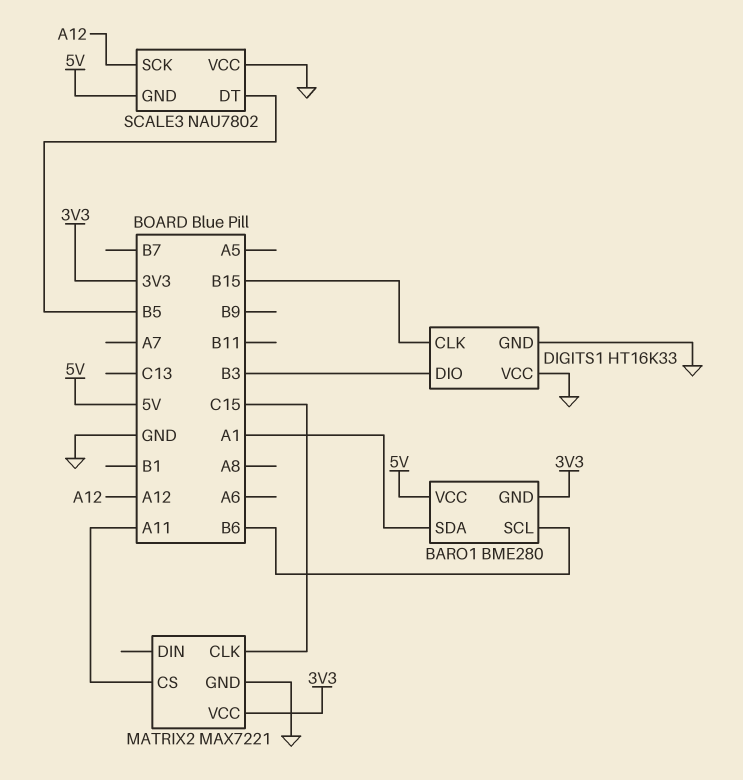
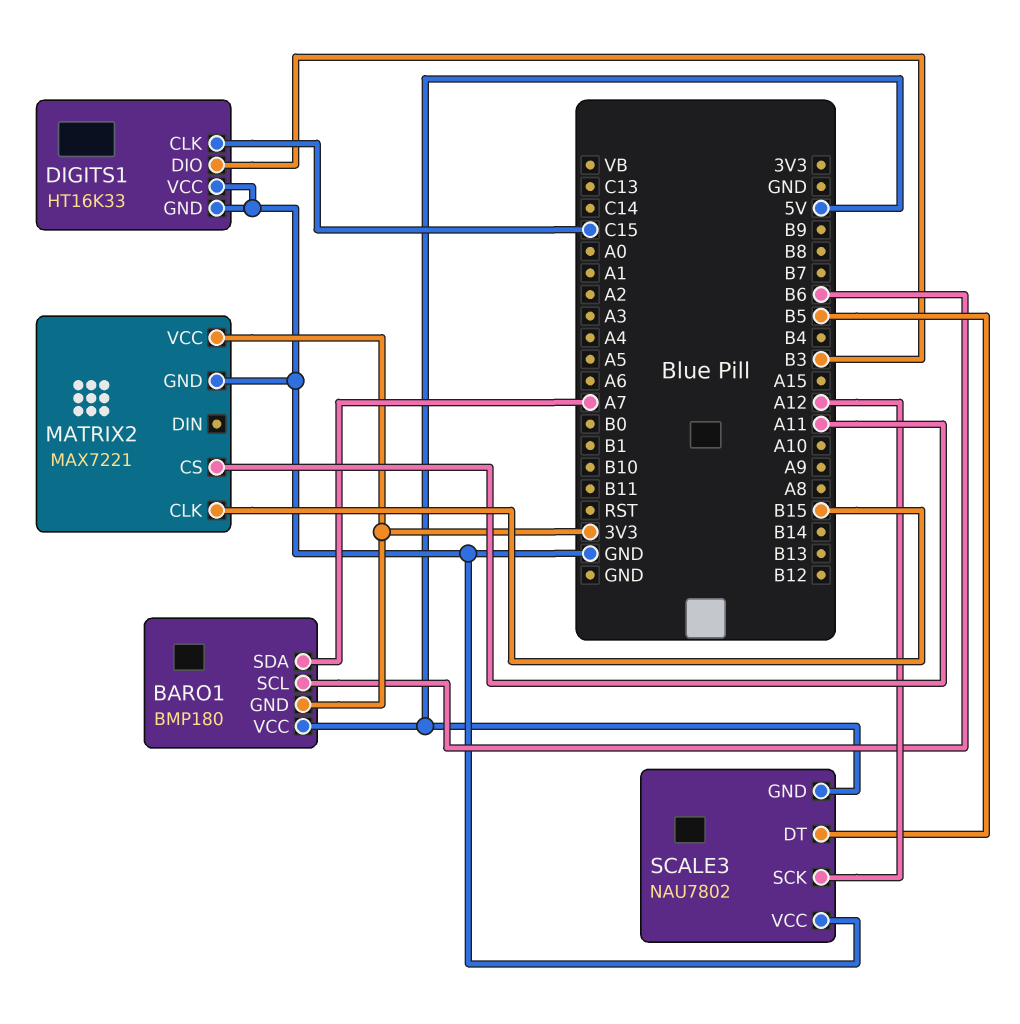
BARO1: BME280 -> BMP180
BARO1 pin SDA: A1 -> A7
DIGITS1 pin CLK: B15 -> C15
MATRIX2 pin CLK: C15 -> B15

